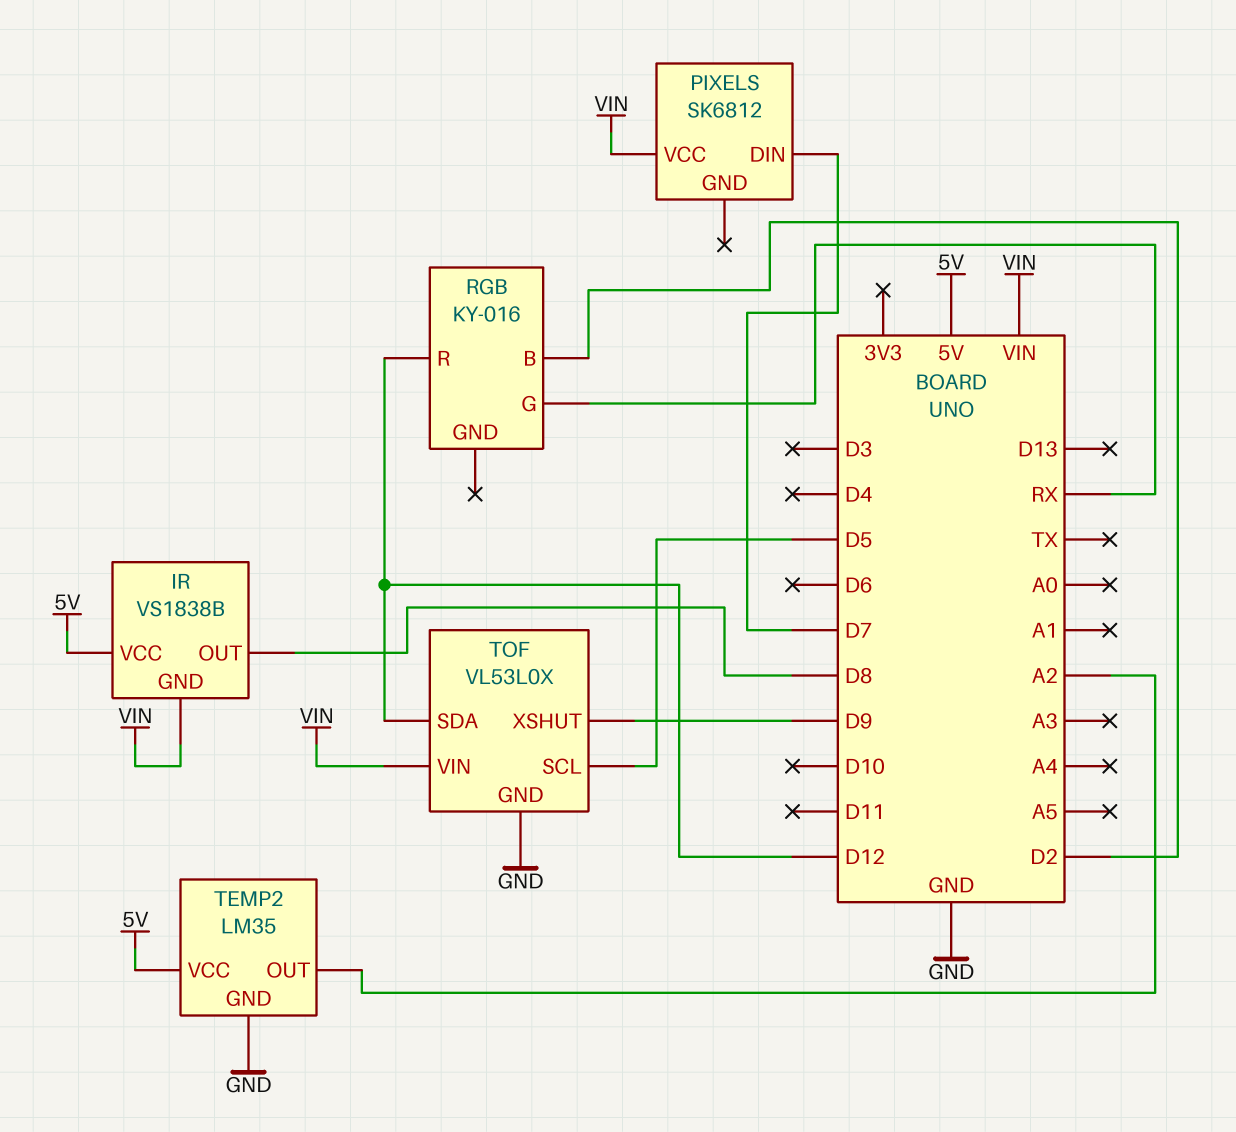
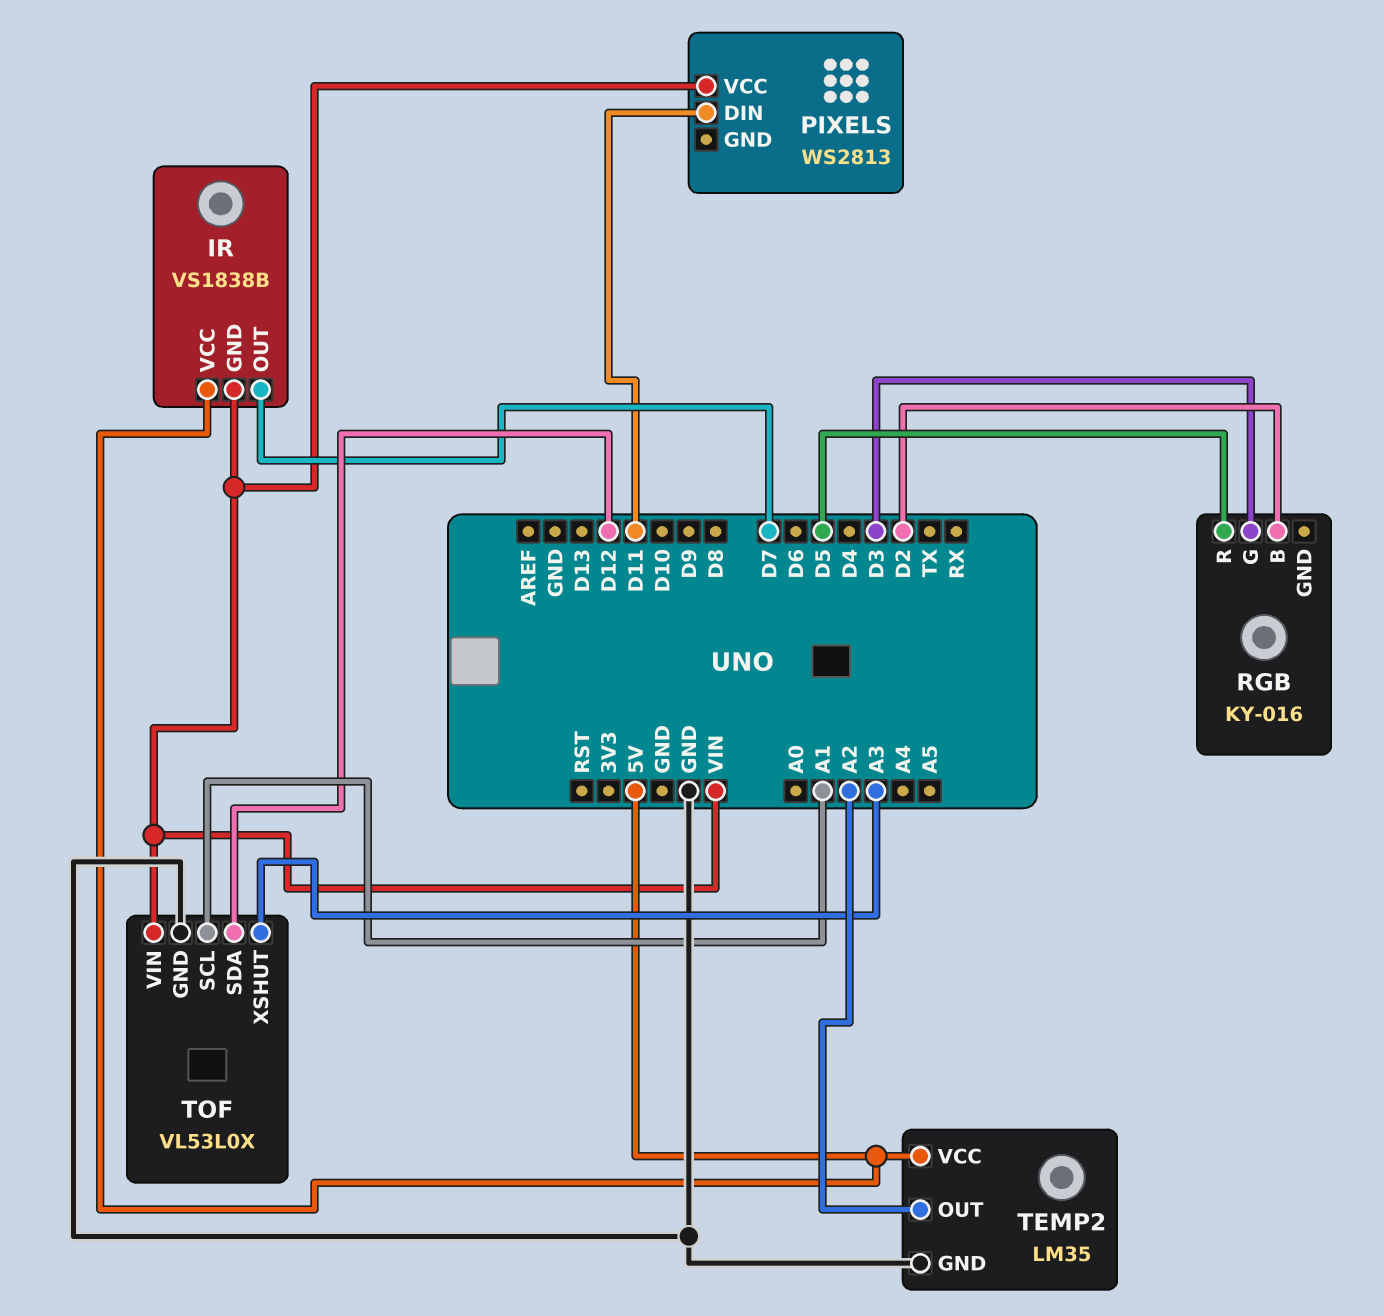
IR pin OUT: D8 -> D7
PIXELS: SK6812 -> WS2813
PIXELS pin DIN: D7 -> D11
RGB pin G: RX -> D3
RGB pin R: D12 -> D5
TOF pin SCL: D5 -> A1
TOF pin XSHUT: D9 -> A3

